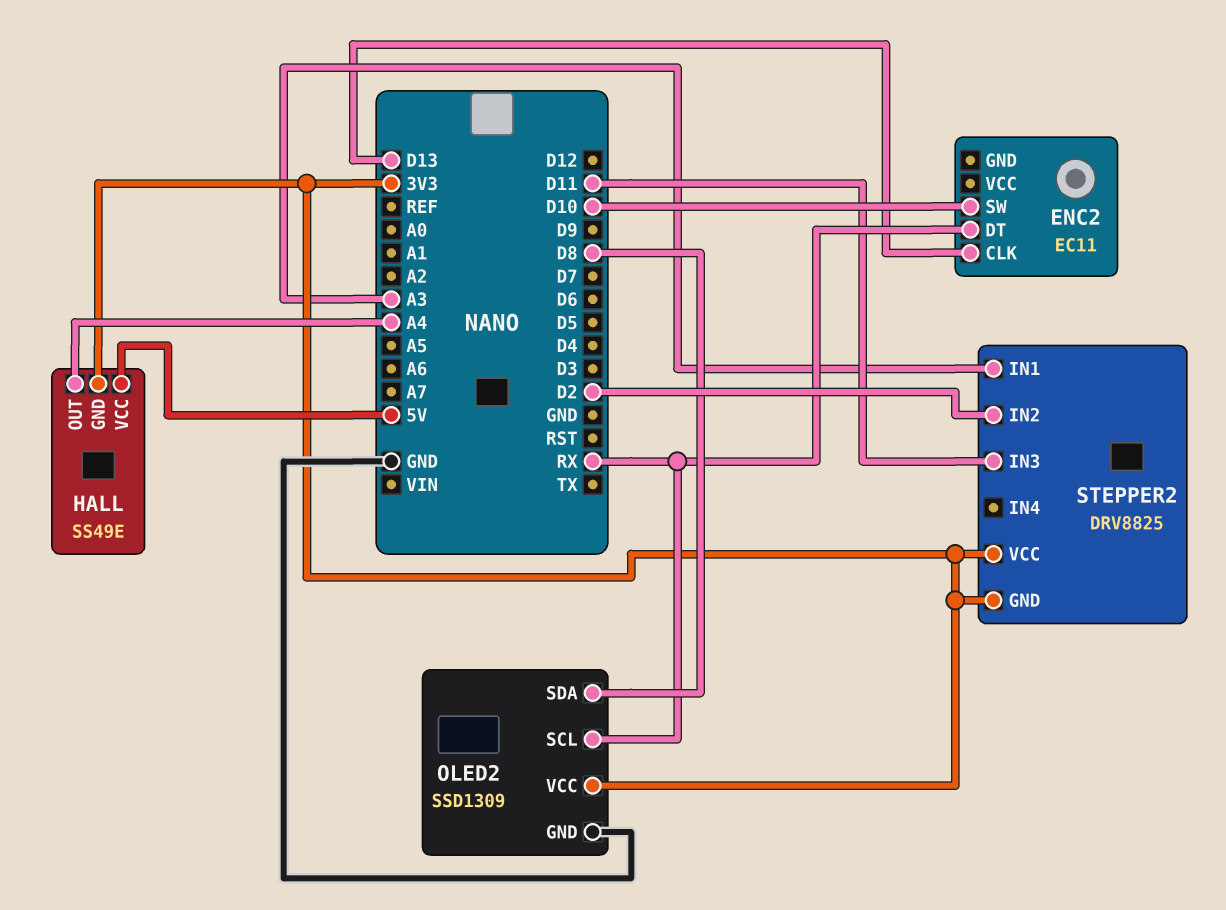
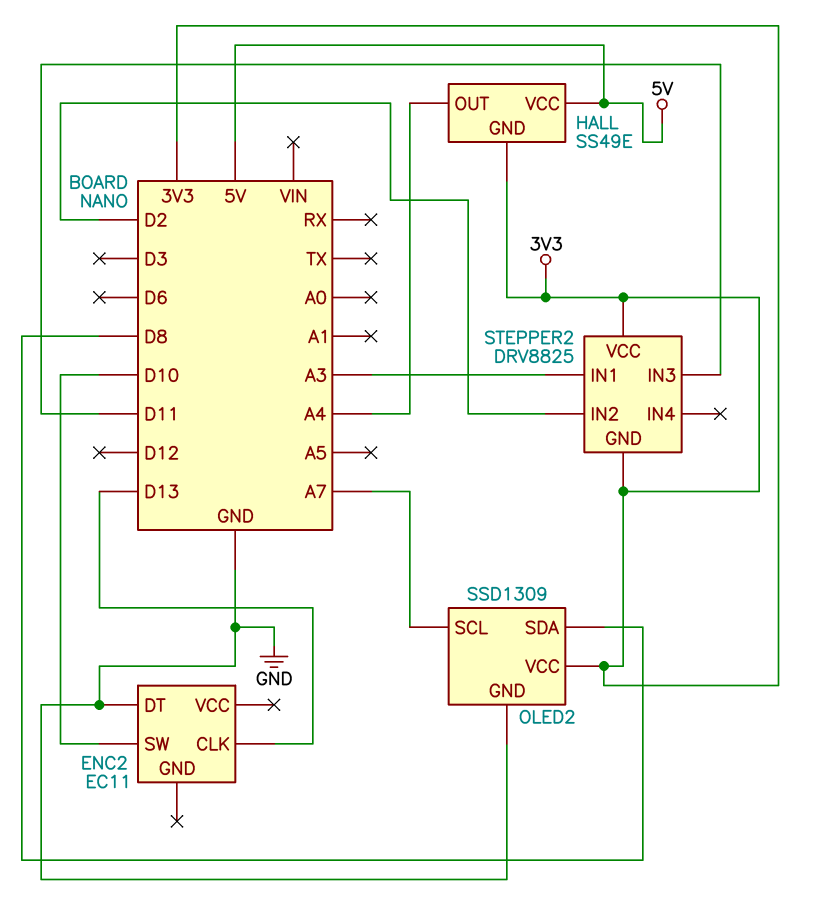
ENC2 pin DT: RX -> GND
OLED2 pin SCL: RX -> A7

